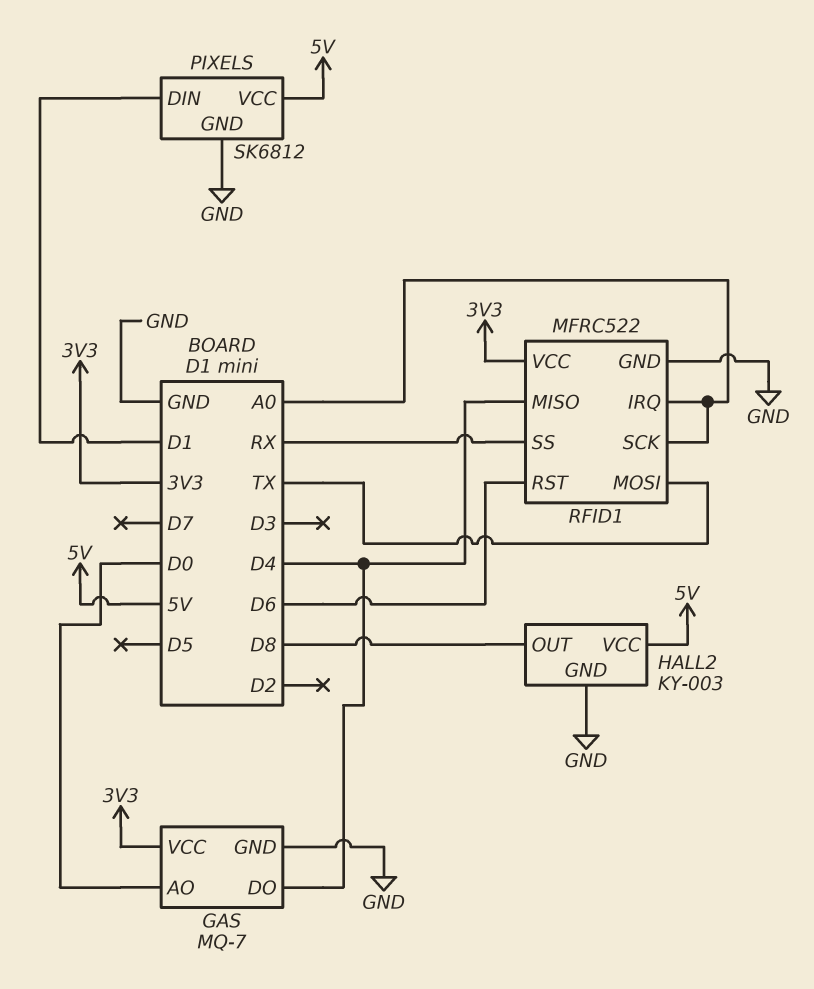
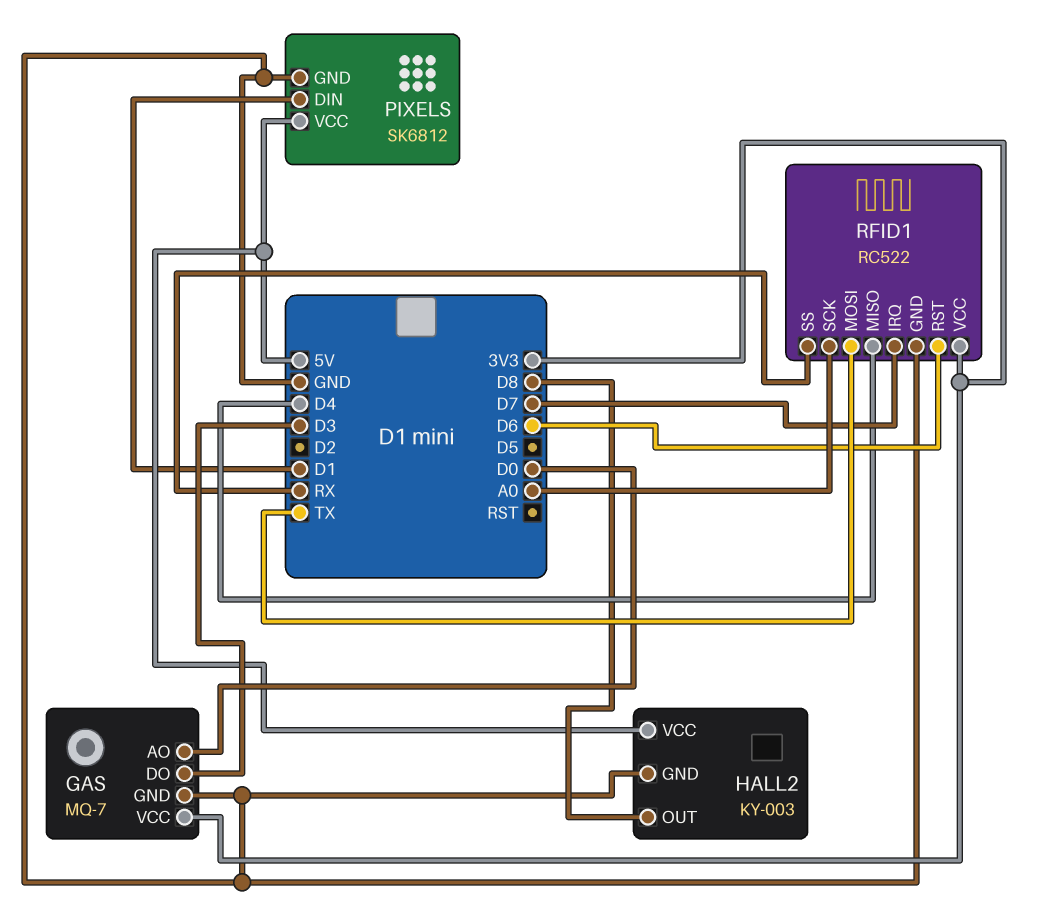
GAS pin DO: D4 -> D3
RFID1: MFRC522 -> RC522
RFID1 pin IRQ: A0 -> D7

